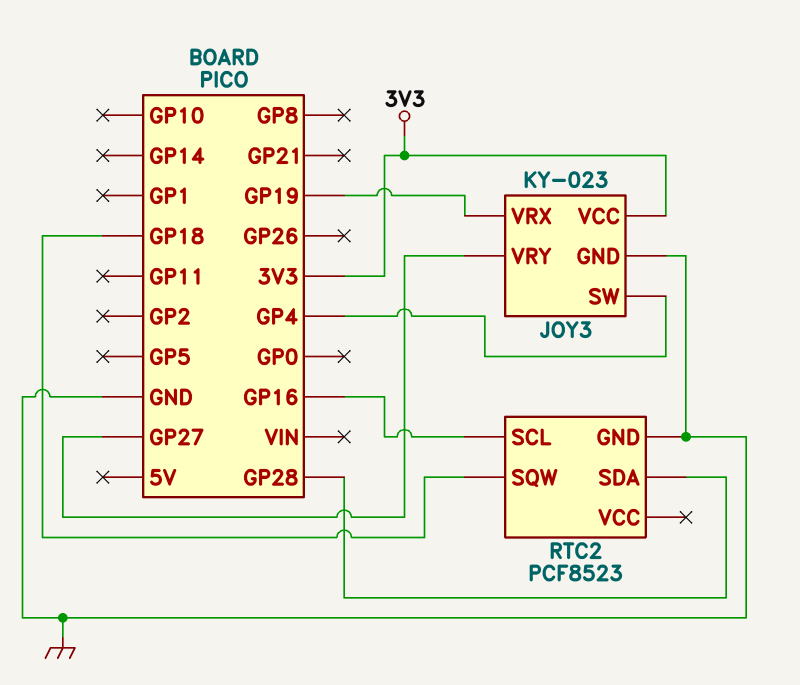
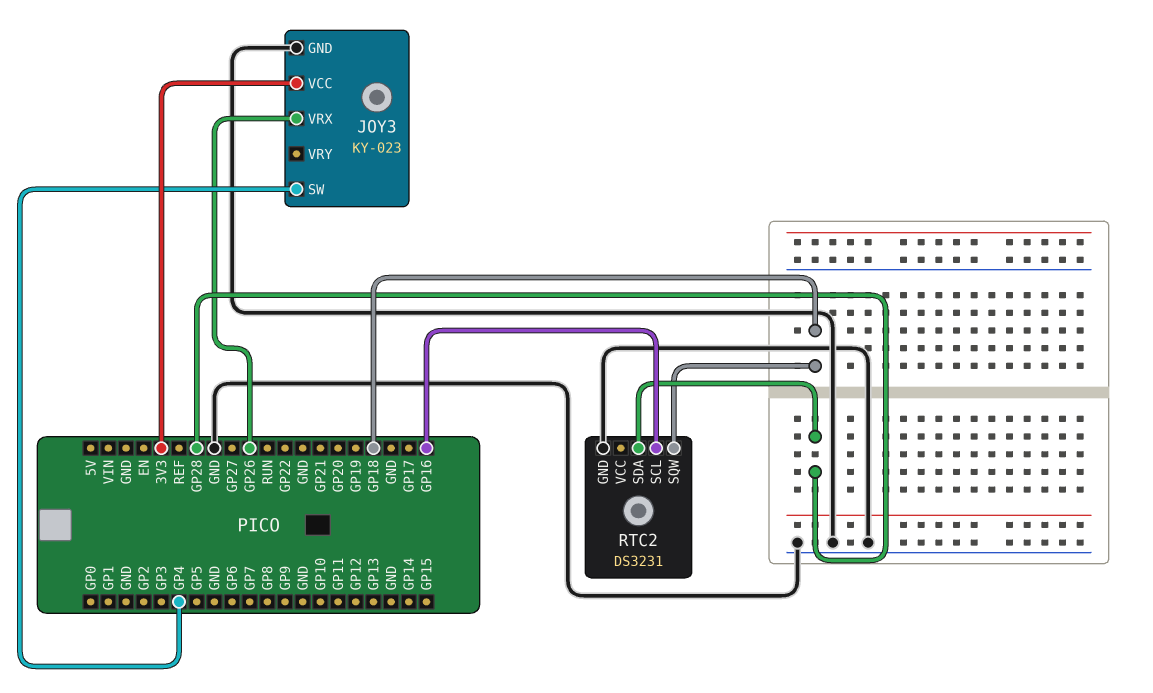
JOY3 pin VRX: GP19 -> GP26
JOY3 pin VRY: GP27 -> none
RTC2: PCF8523 -> DS3231

